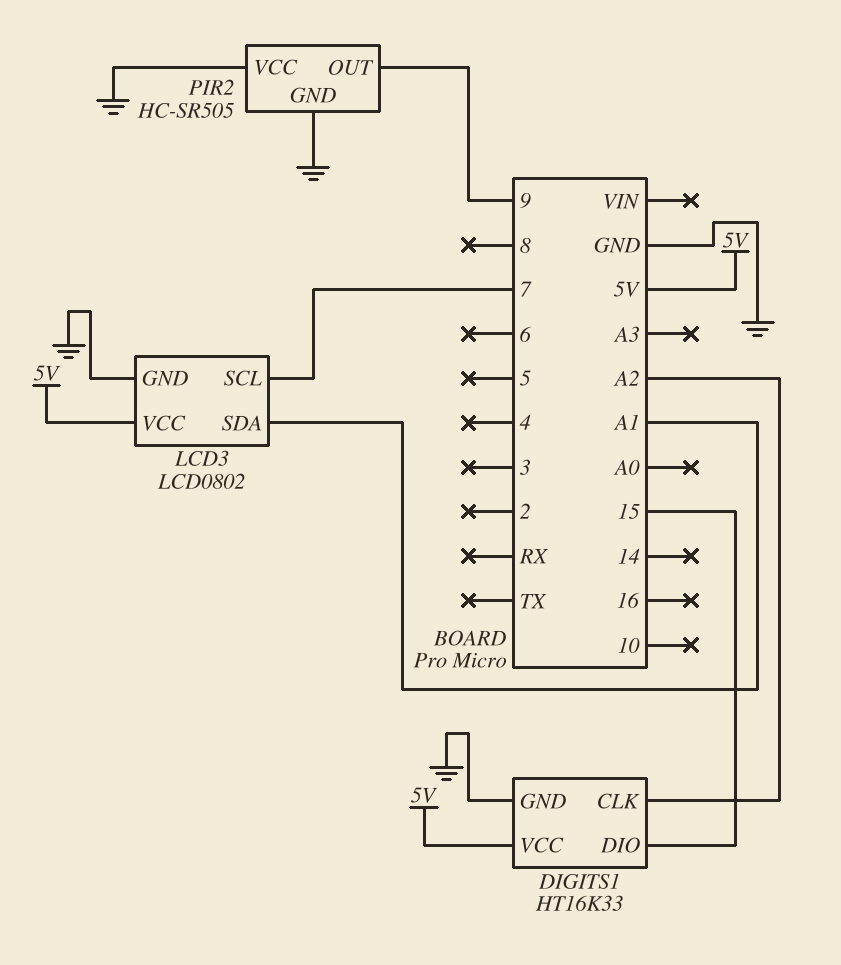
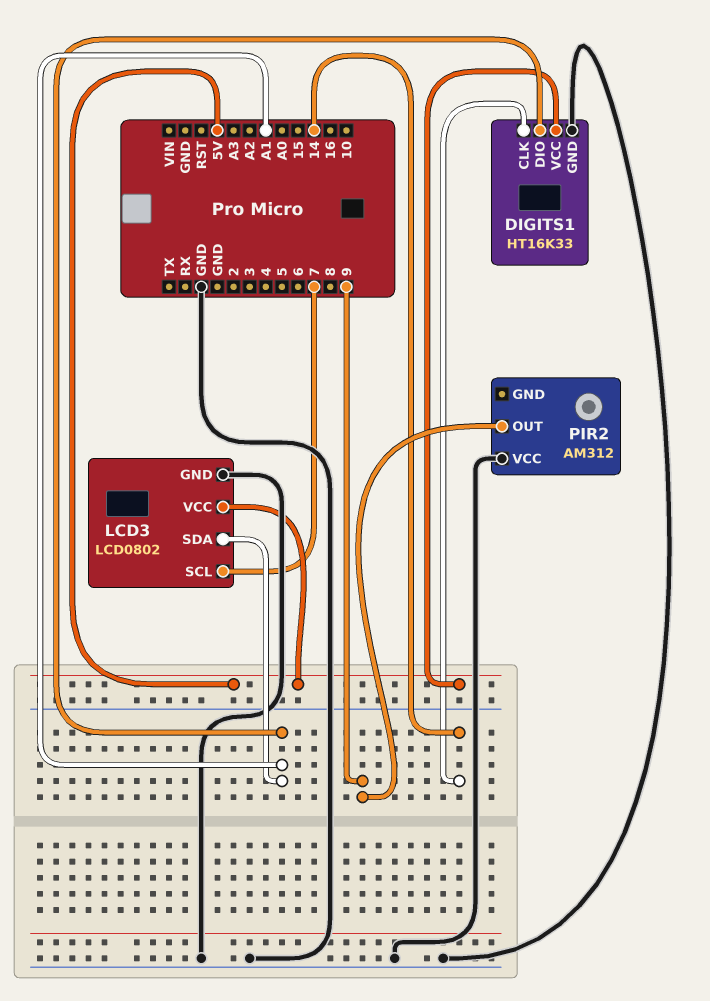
DIGITS1 pin CLK: A2 -> 14
DIGITS1 pin DIO: 15 -> A1
PIR2: HC-SR505 -> AM312
PIR2 pin GND: GND -> none

